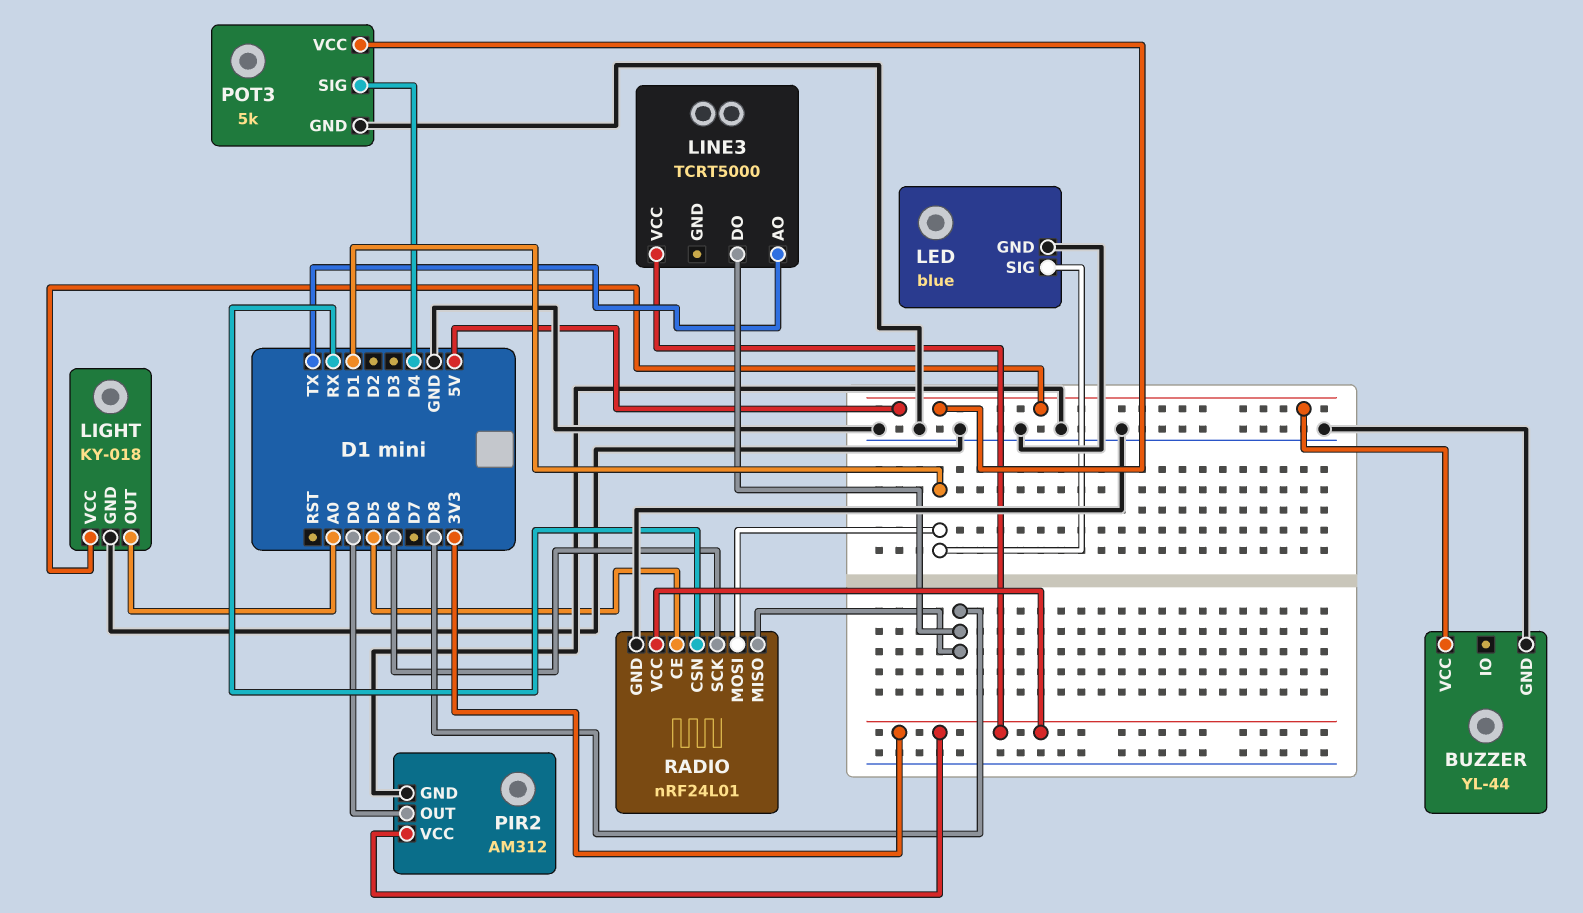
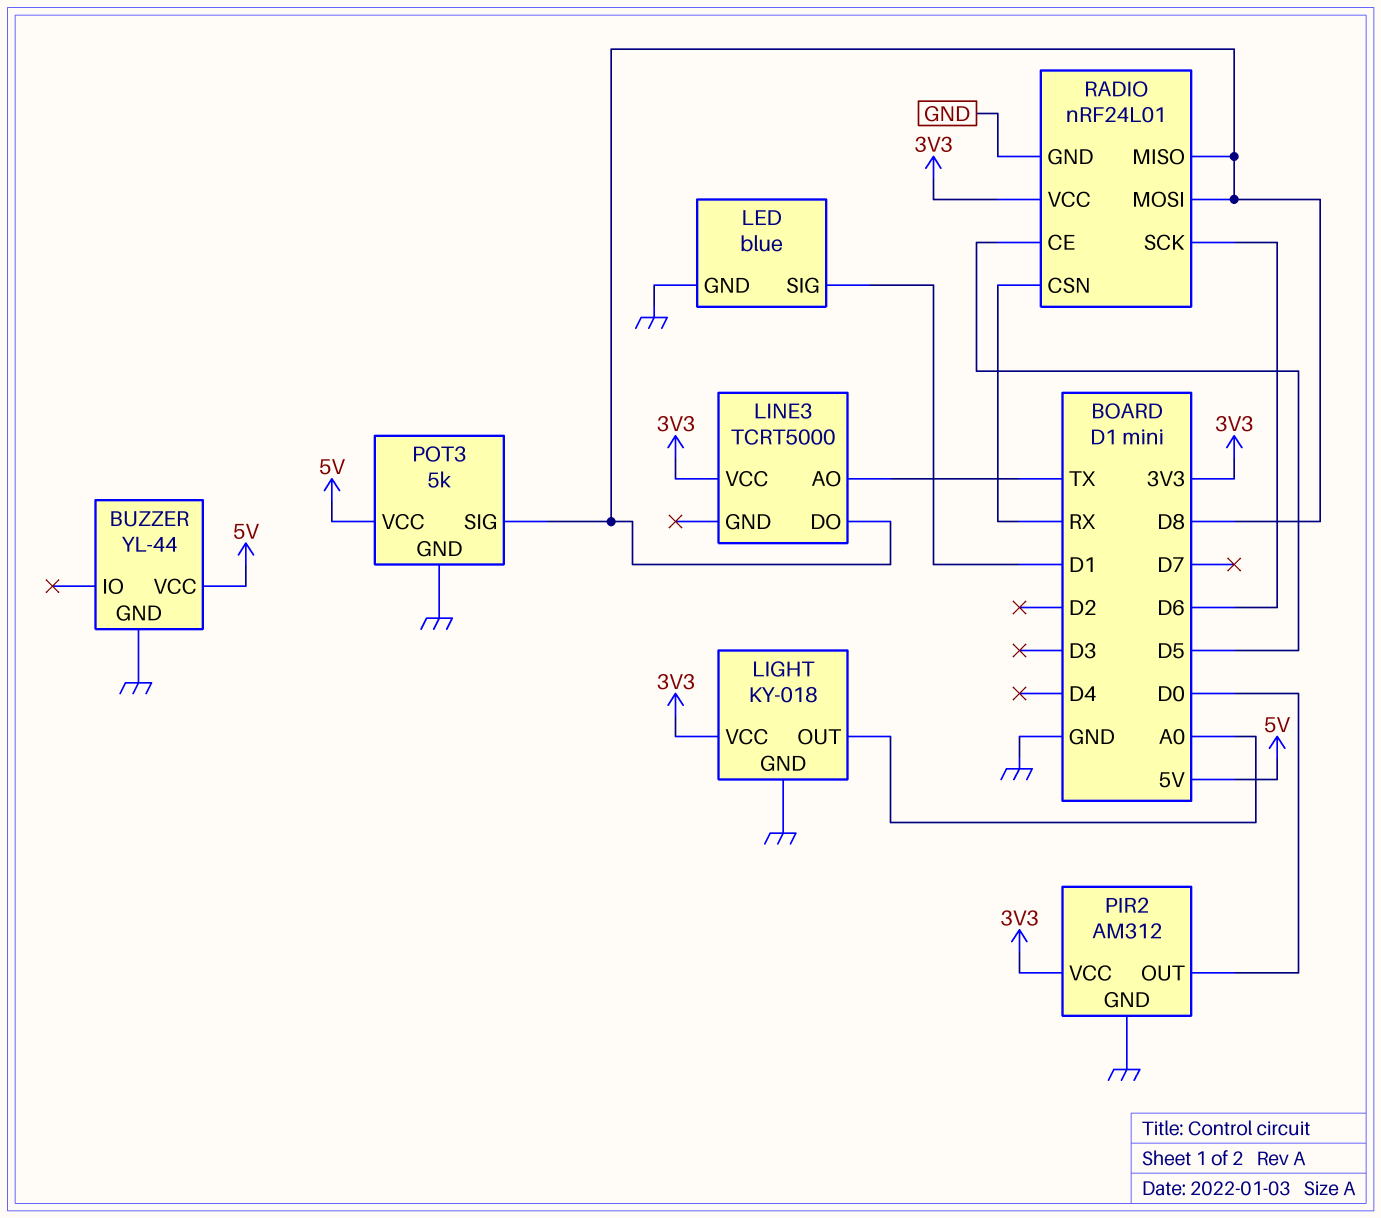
LIGHT pin VCC: 5V -> 3V3
POT3 pin SIG: D4 -> D8
RADIO pin MOSI: D1 -> D8

